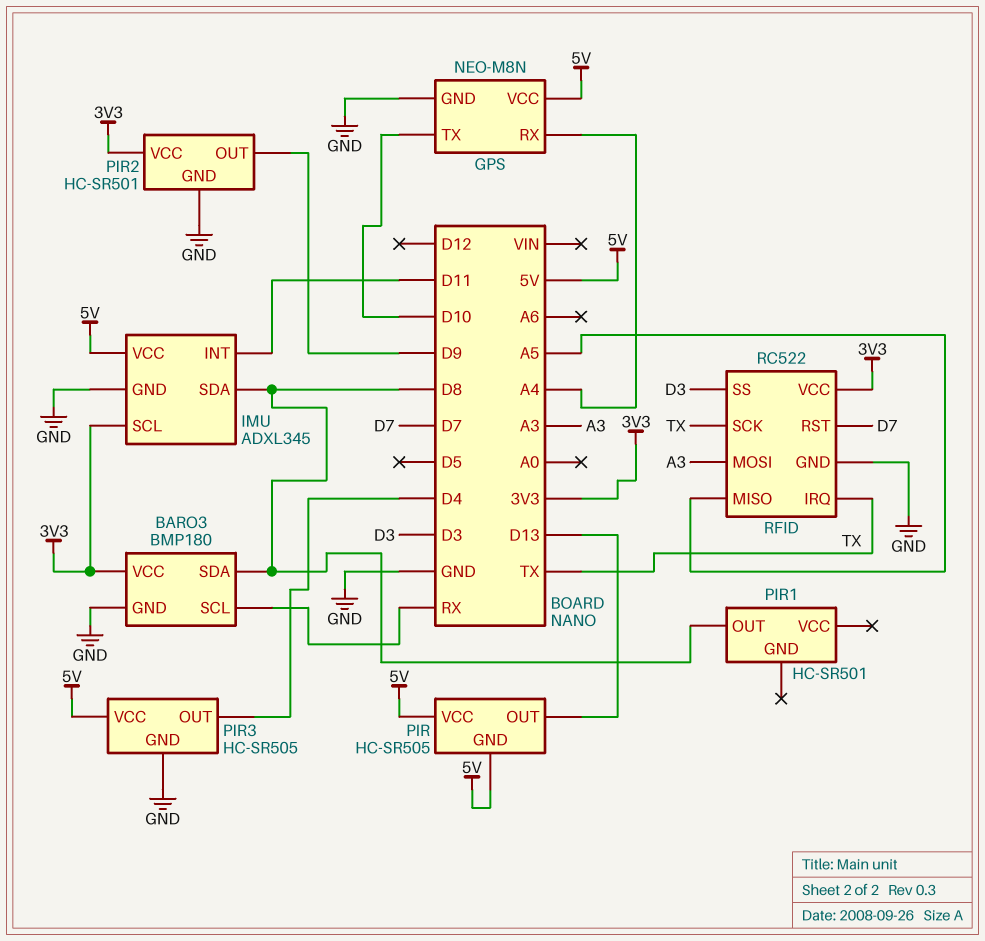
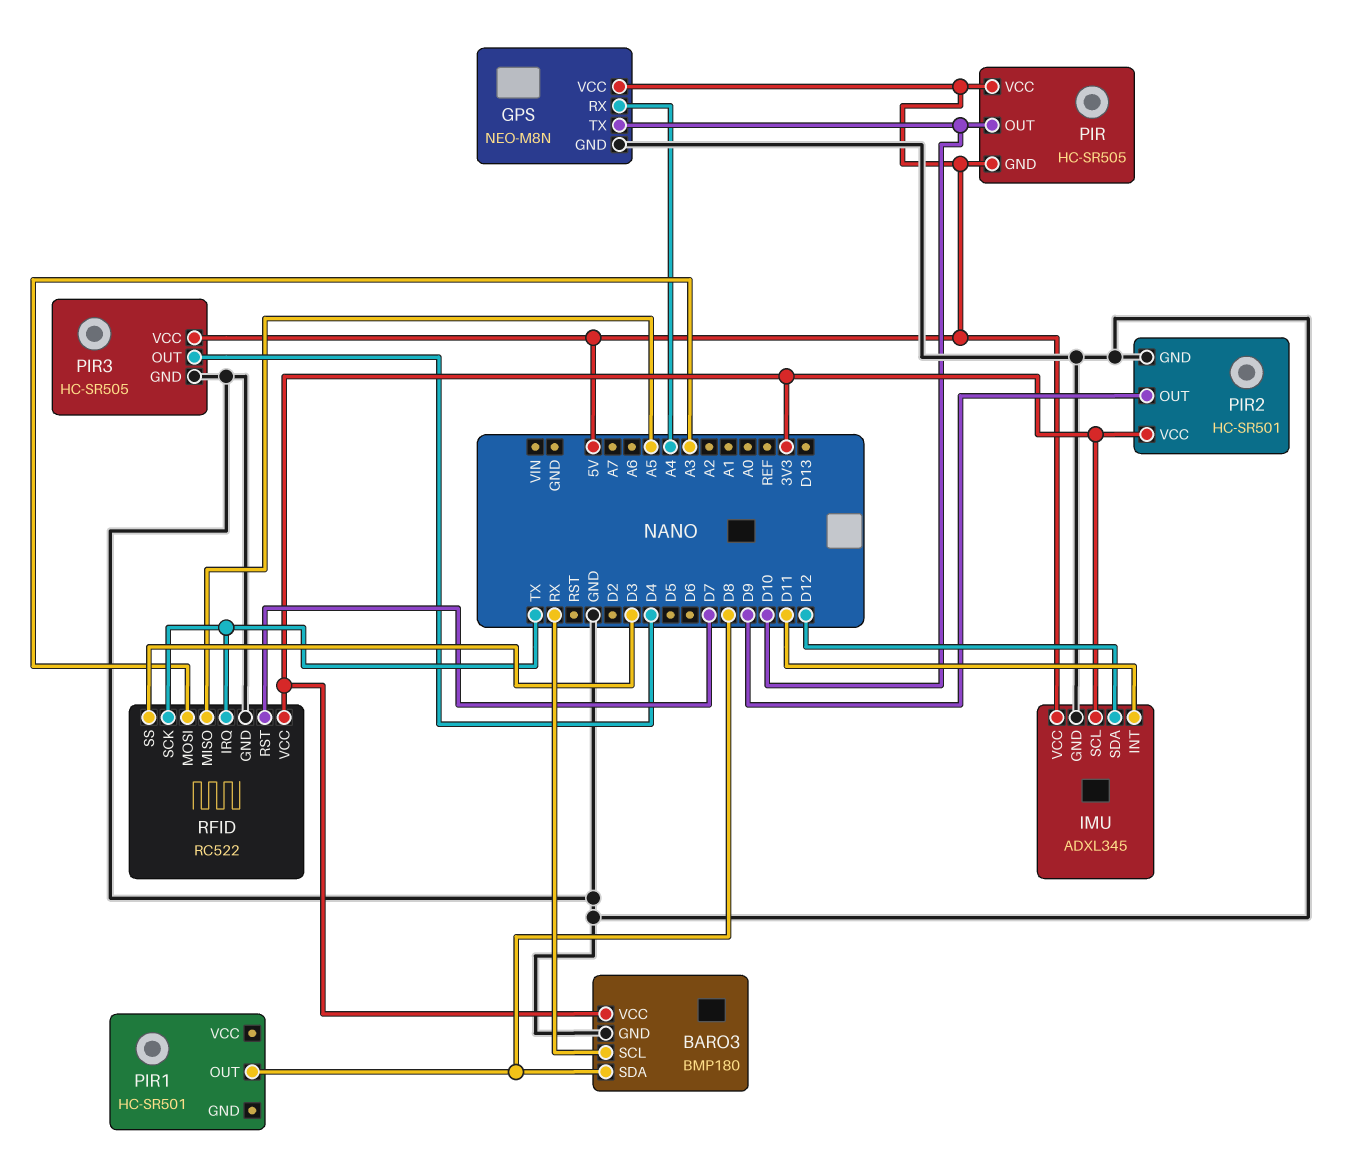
IMU pin SDA: D8 -> D12
PIR pin OUT: D13 -> D10

